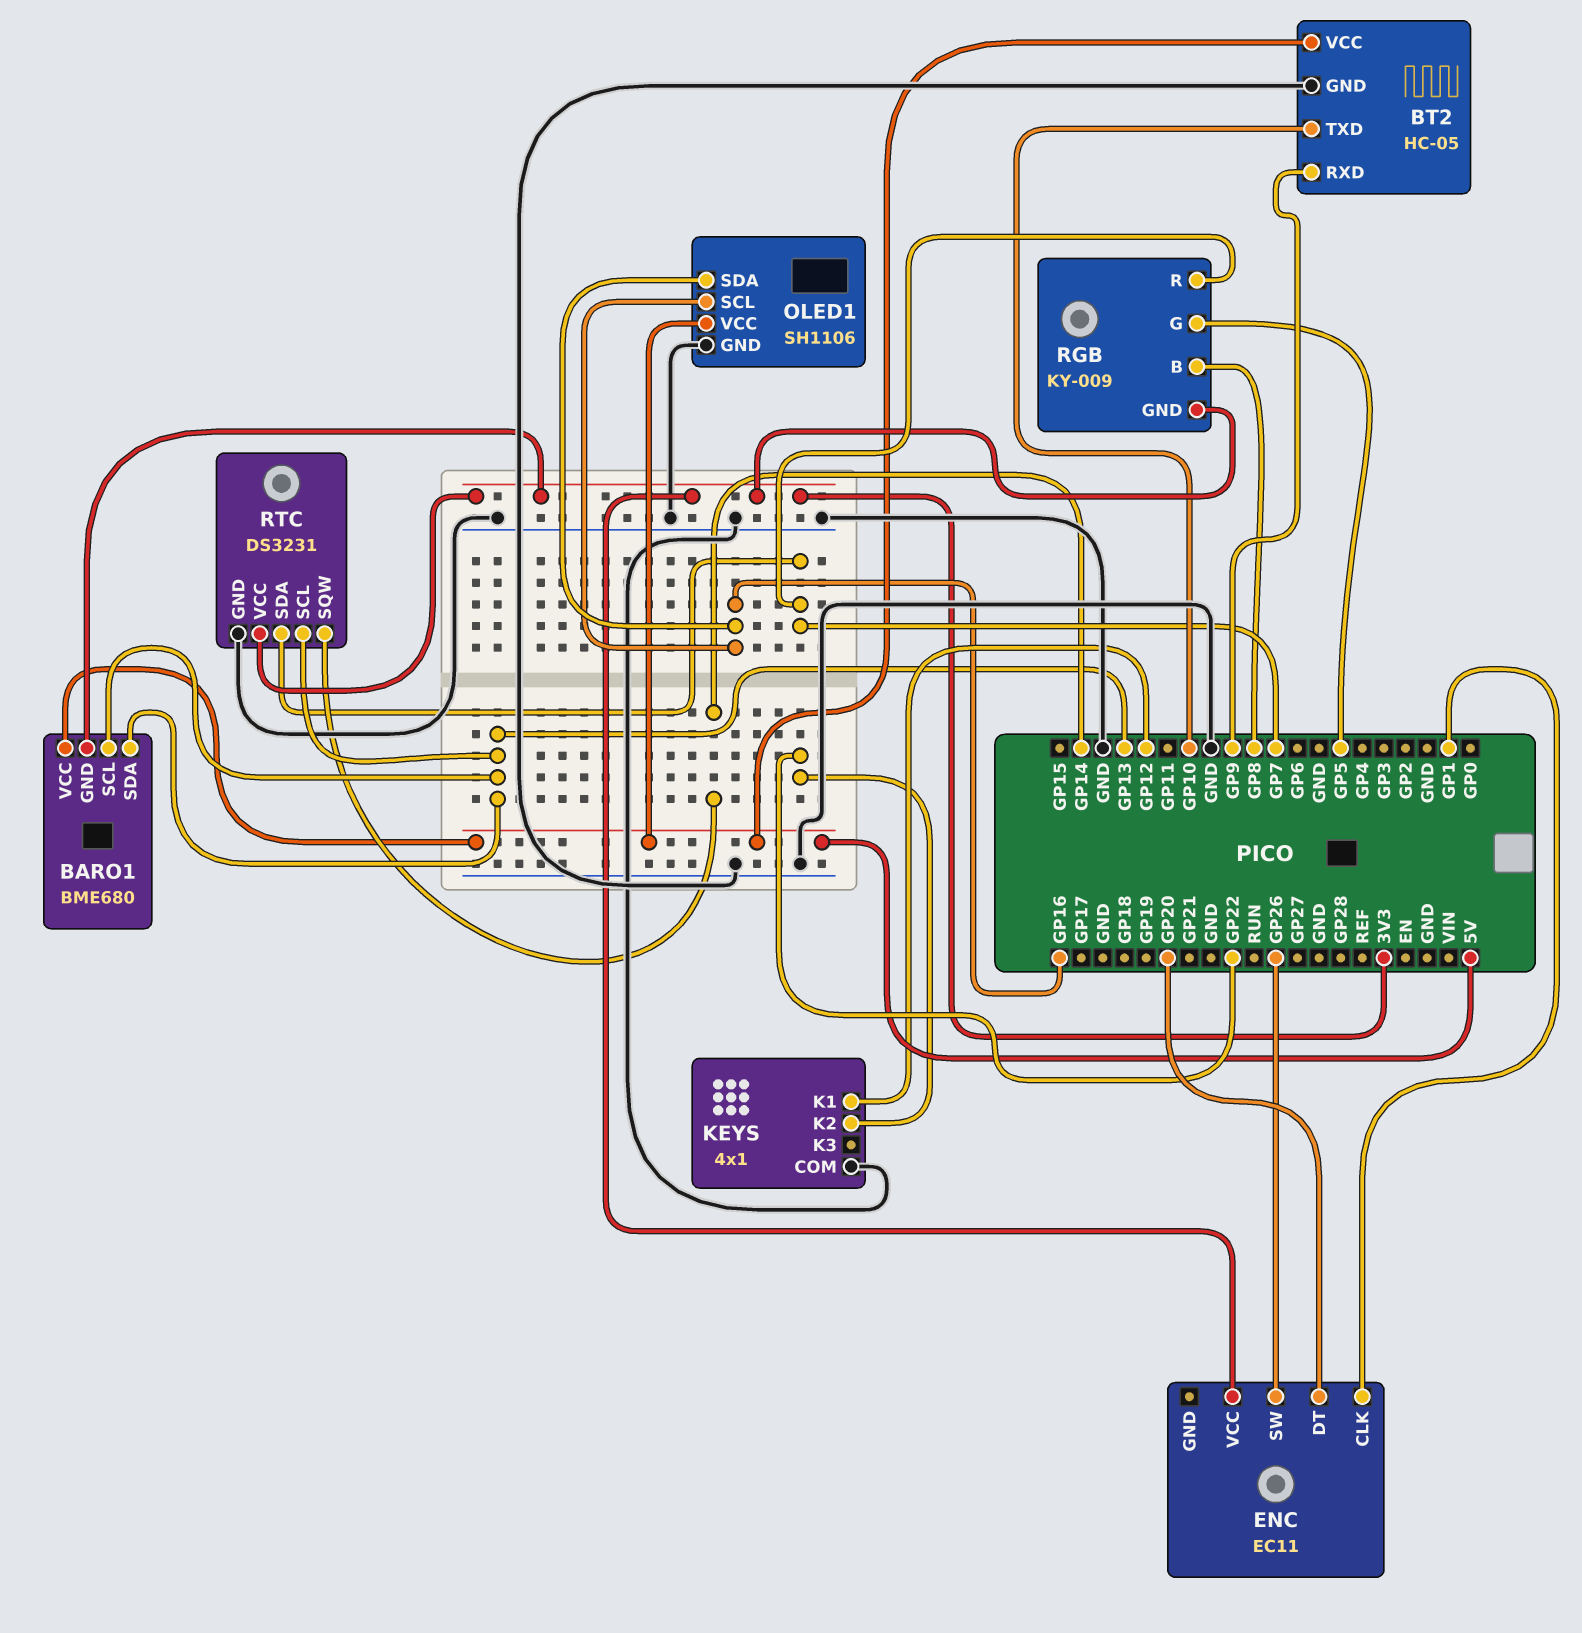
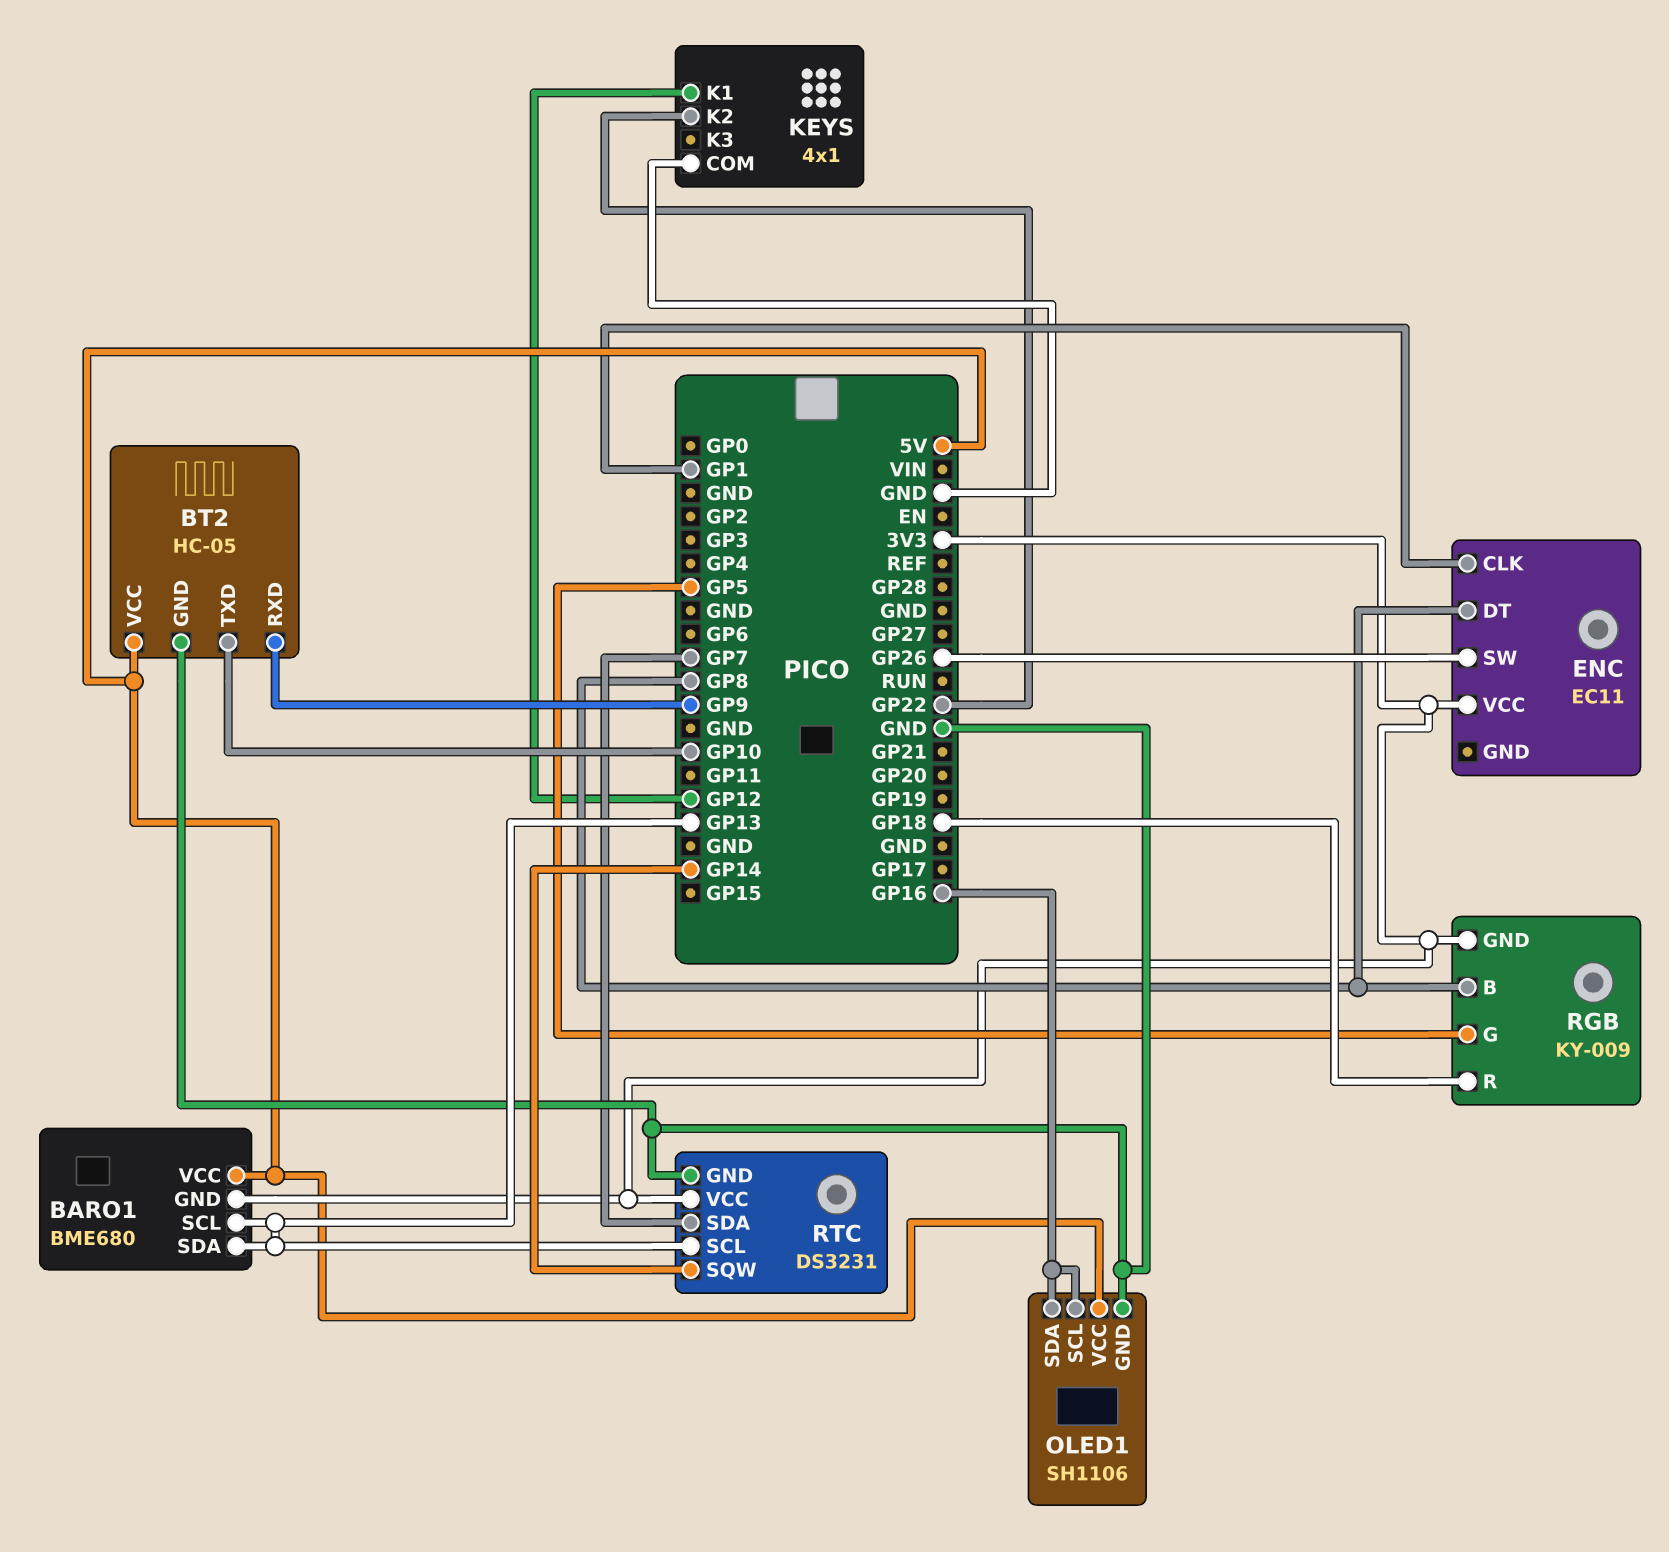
ENC pin DT: GP20 -> GP8
RGB pin R: GP7 -> GP18

